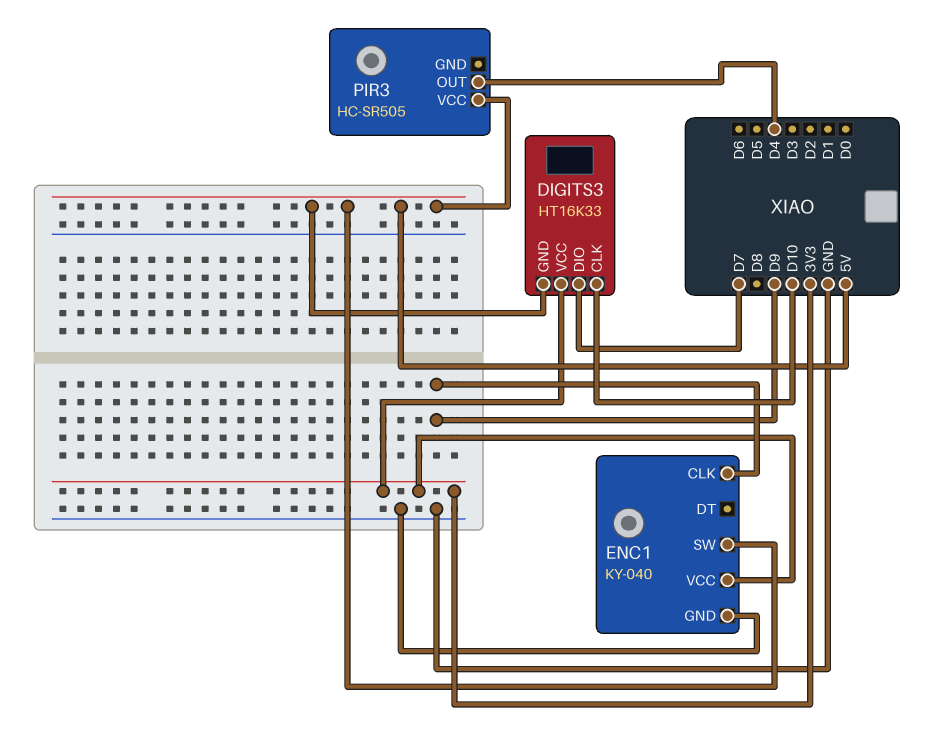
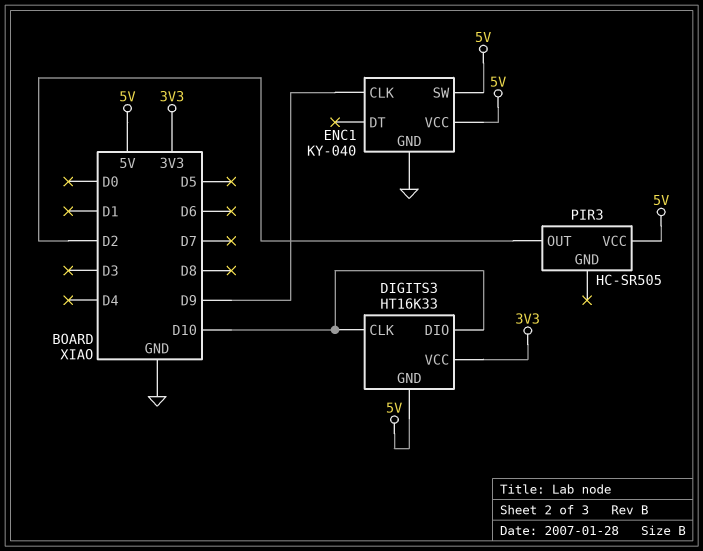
DIGITS3 pin DIO: D7 -> D10
ENC1 pin VCC: 3V3 -> 5V
PIR3 pin OUT: D4 -> D2

